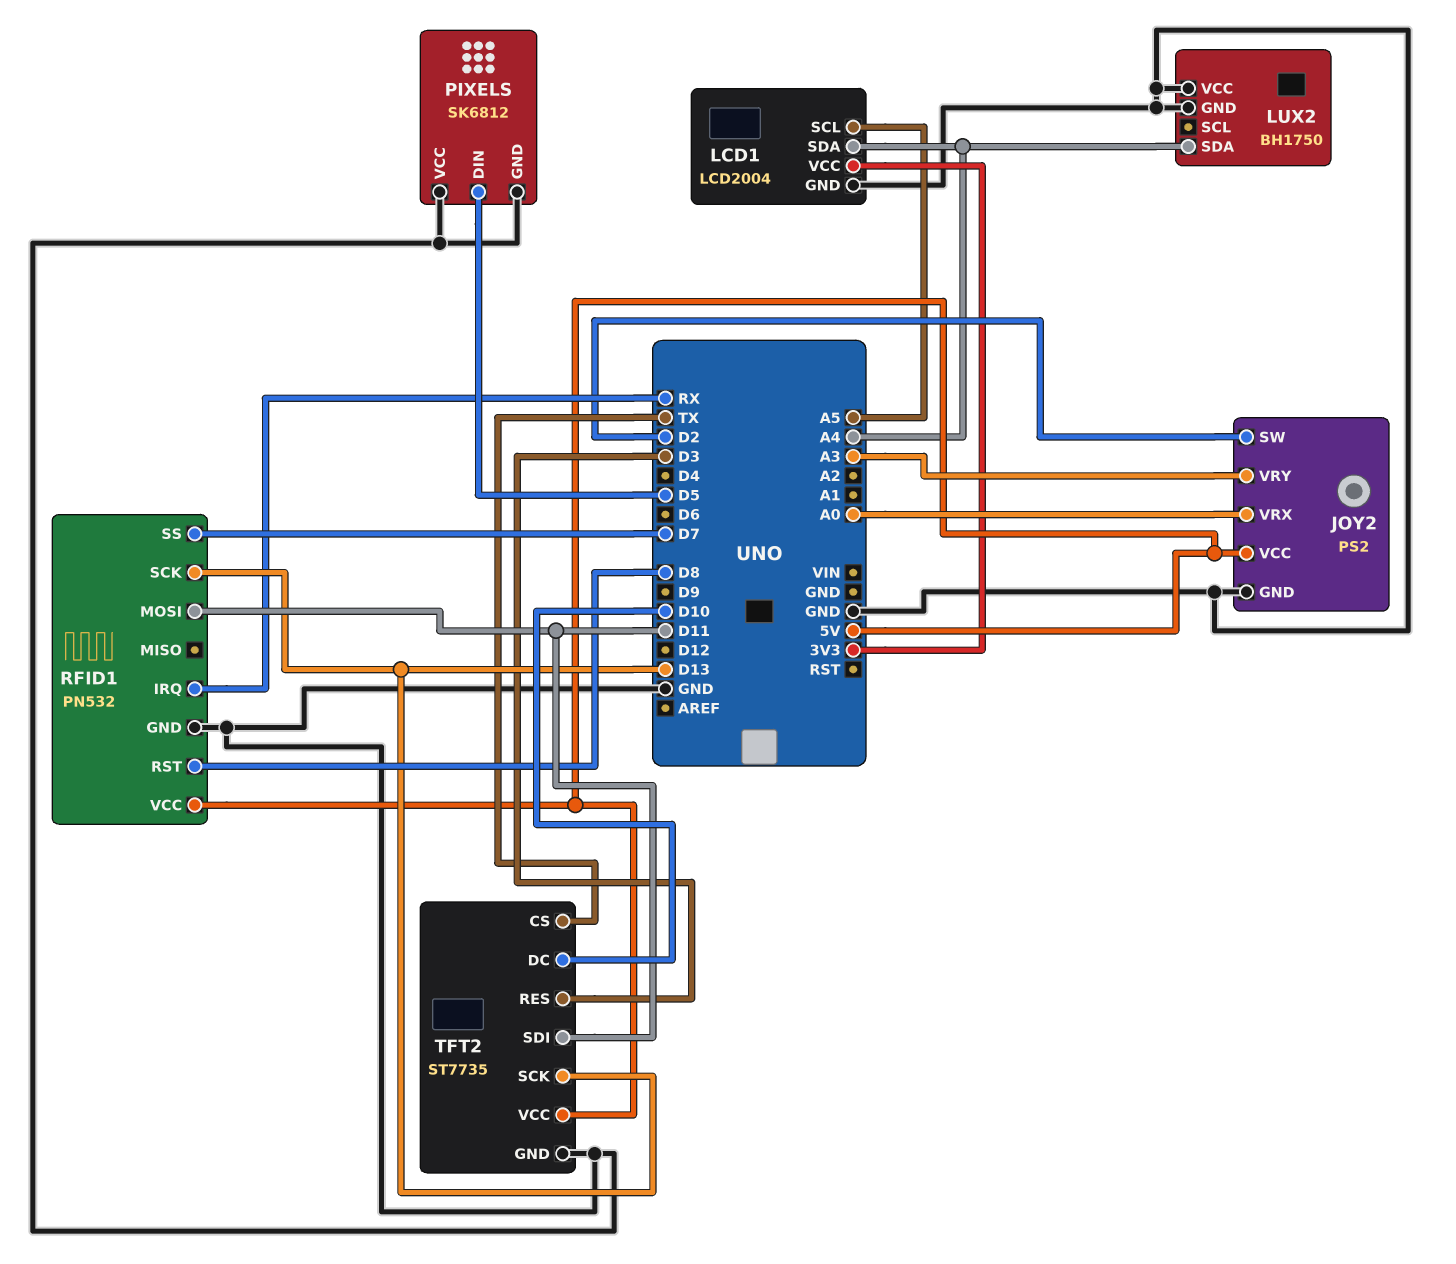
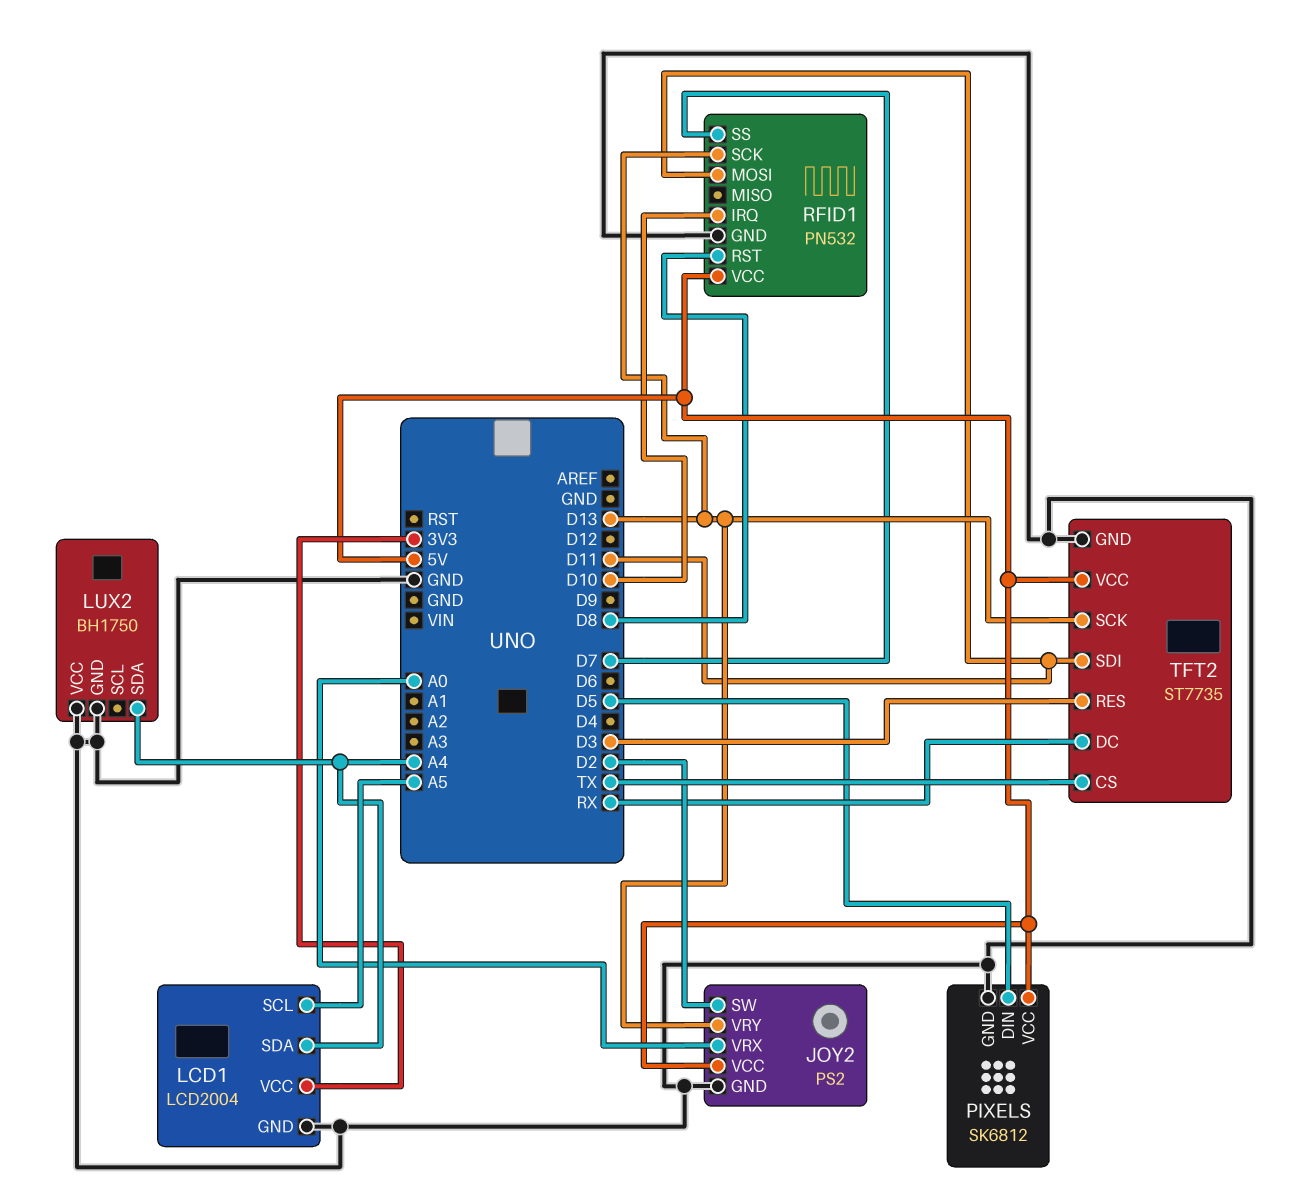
JOY2 pin VRY: A3 -> D13
PIXELS pin VCC: GND -> 5V
RFID1 pin IRQ: RX -> D10
TFT2 pin DC: D10 -> RX

